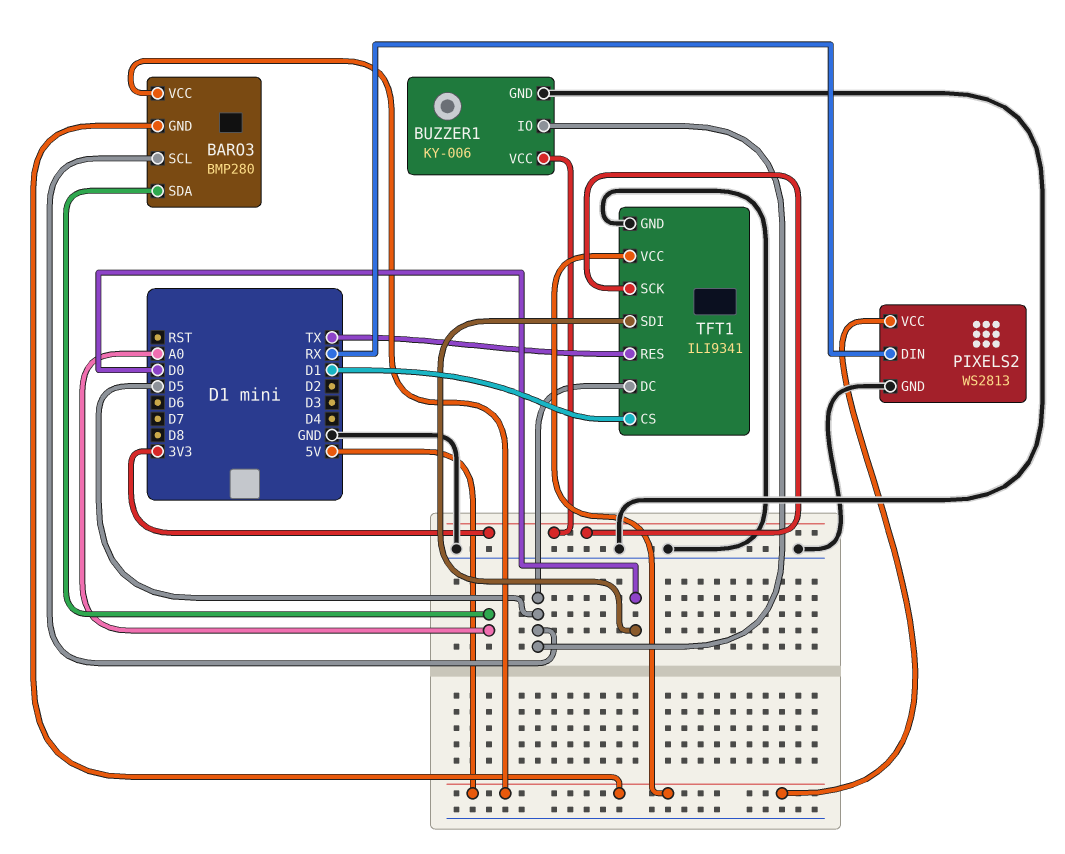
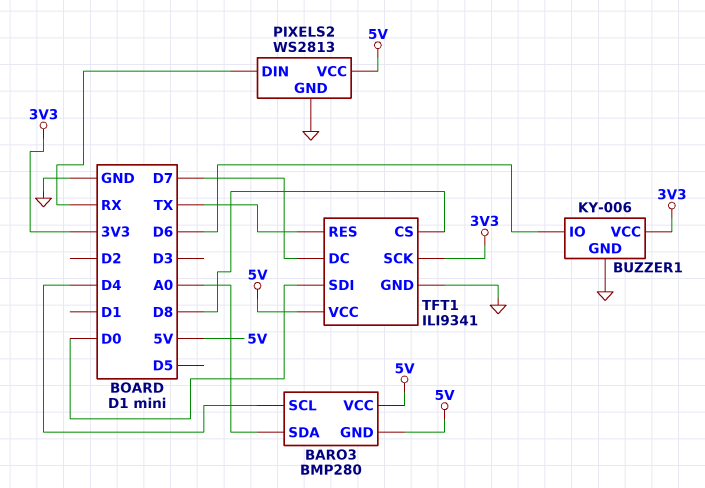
BARO3 pin SCL: D5 -> D4
BUZZER1 pin IO: D5 -> D6
TFT1 pin CS: D1 -> D8
TFT1 pin DC: D5 -> D7

